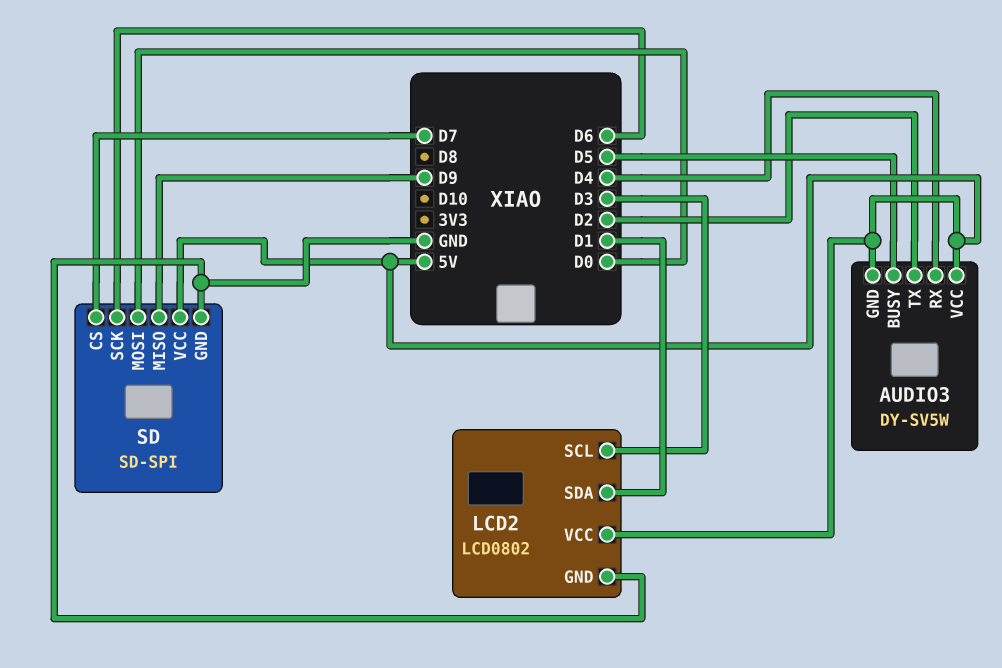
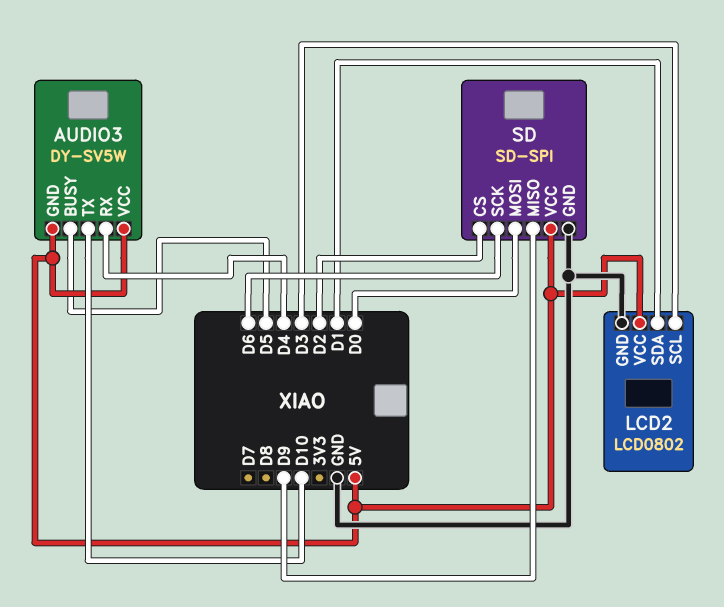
AUDIO3 pin TX: D2 -> D10
SD pin CS: D7 -> D2

